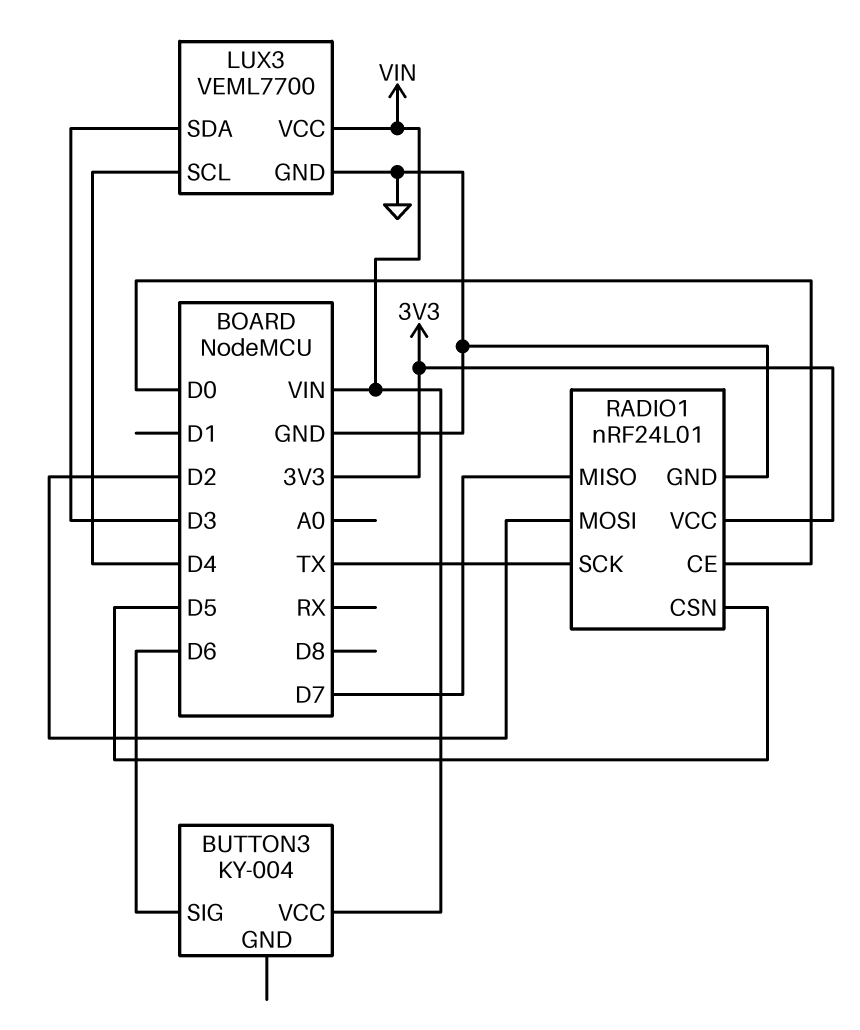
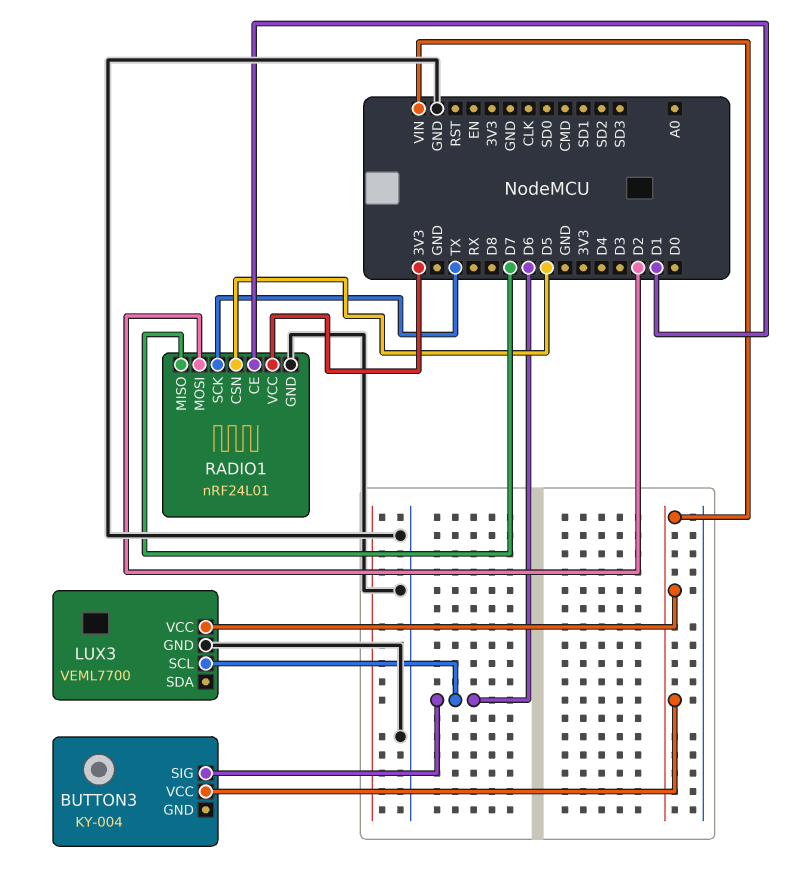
LUX3 pin SCL: D4 -> D6
LUX3 pin SDA: D3 -> none
RADIO1 pin CE: D0 -> D1

